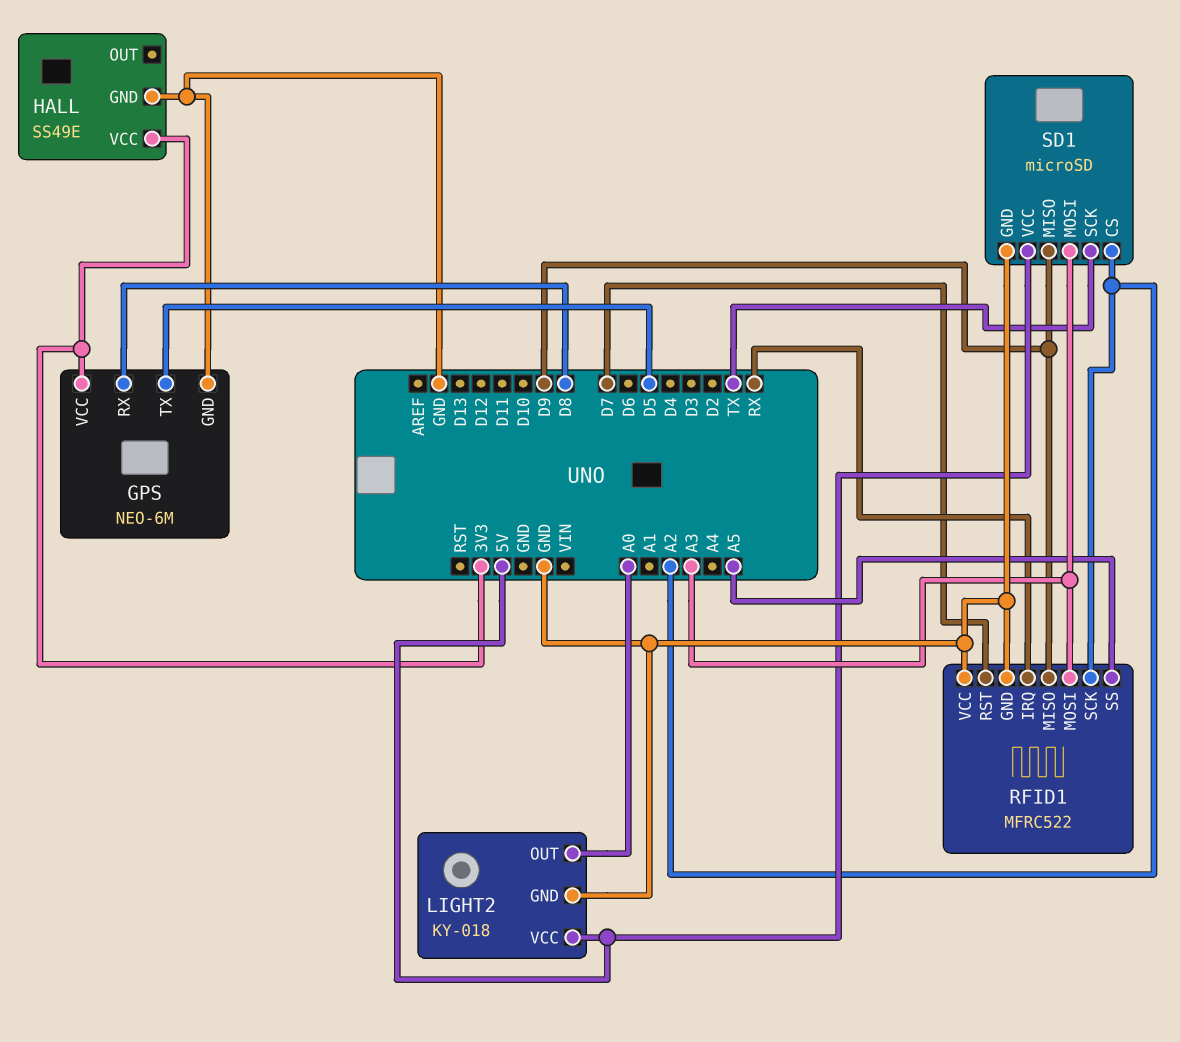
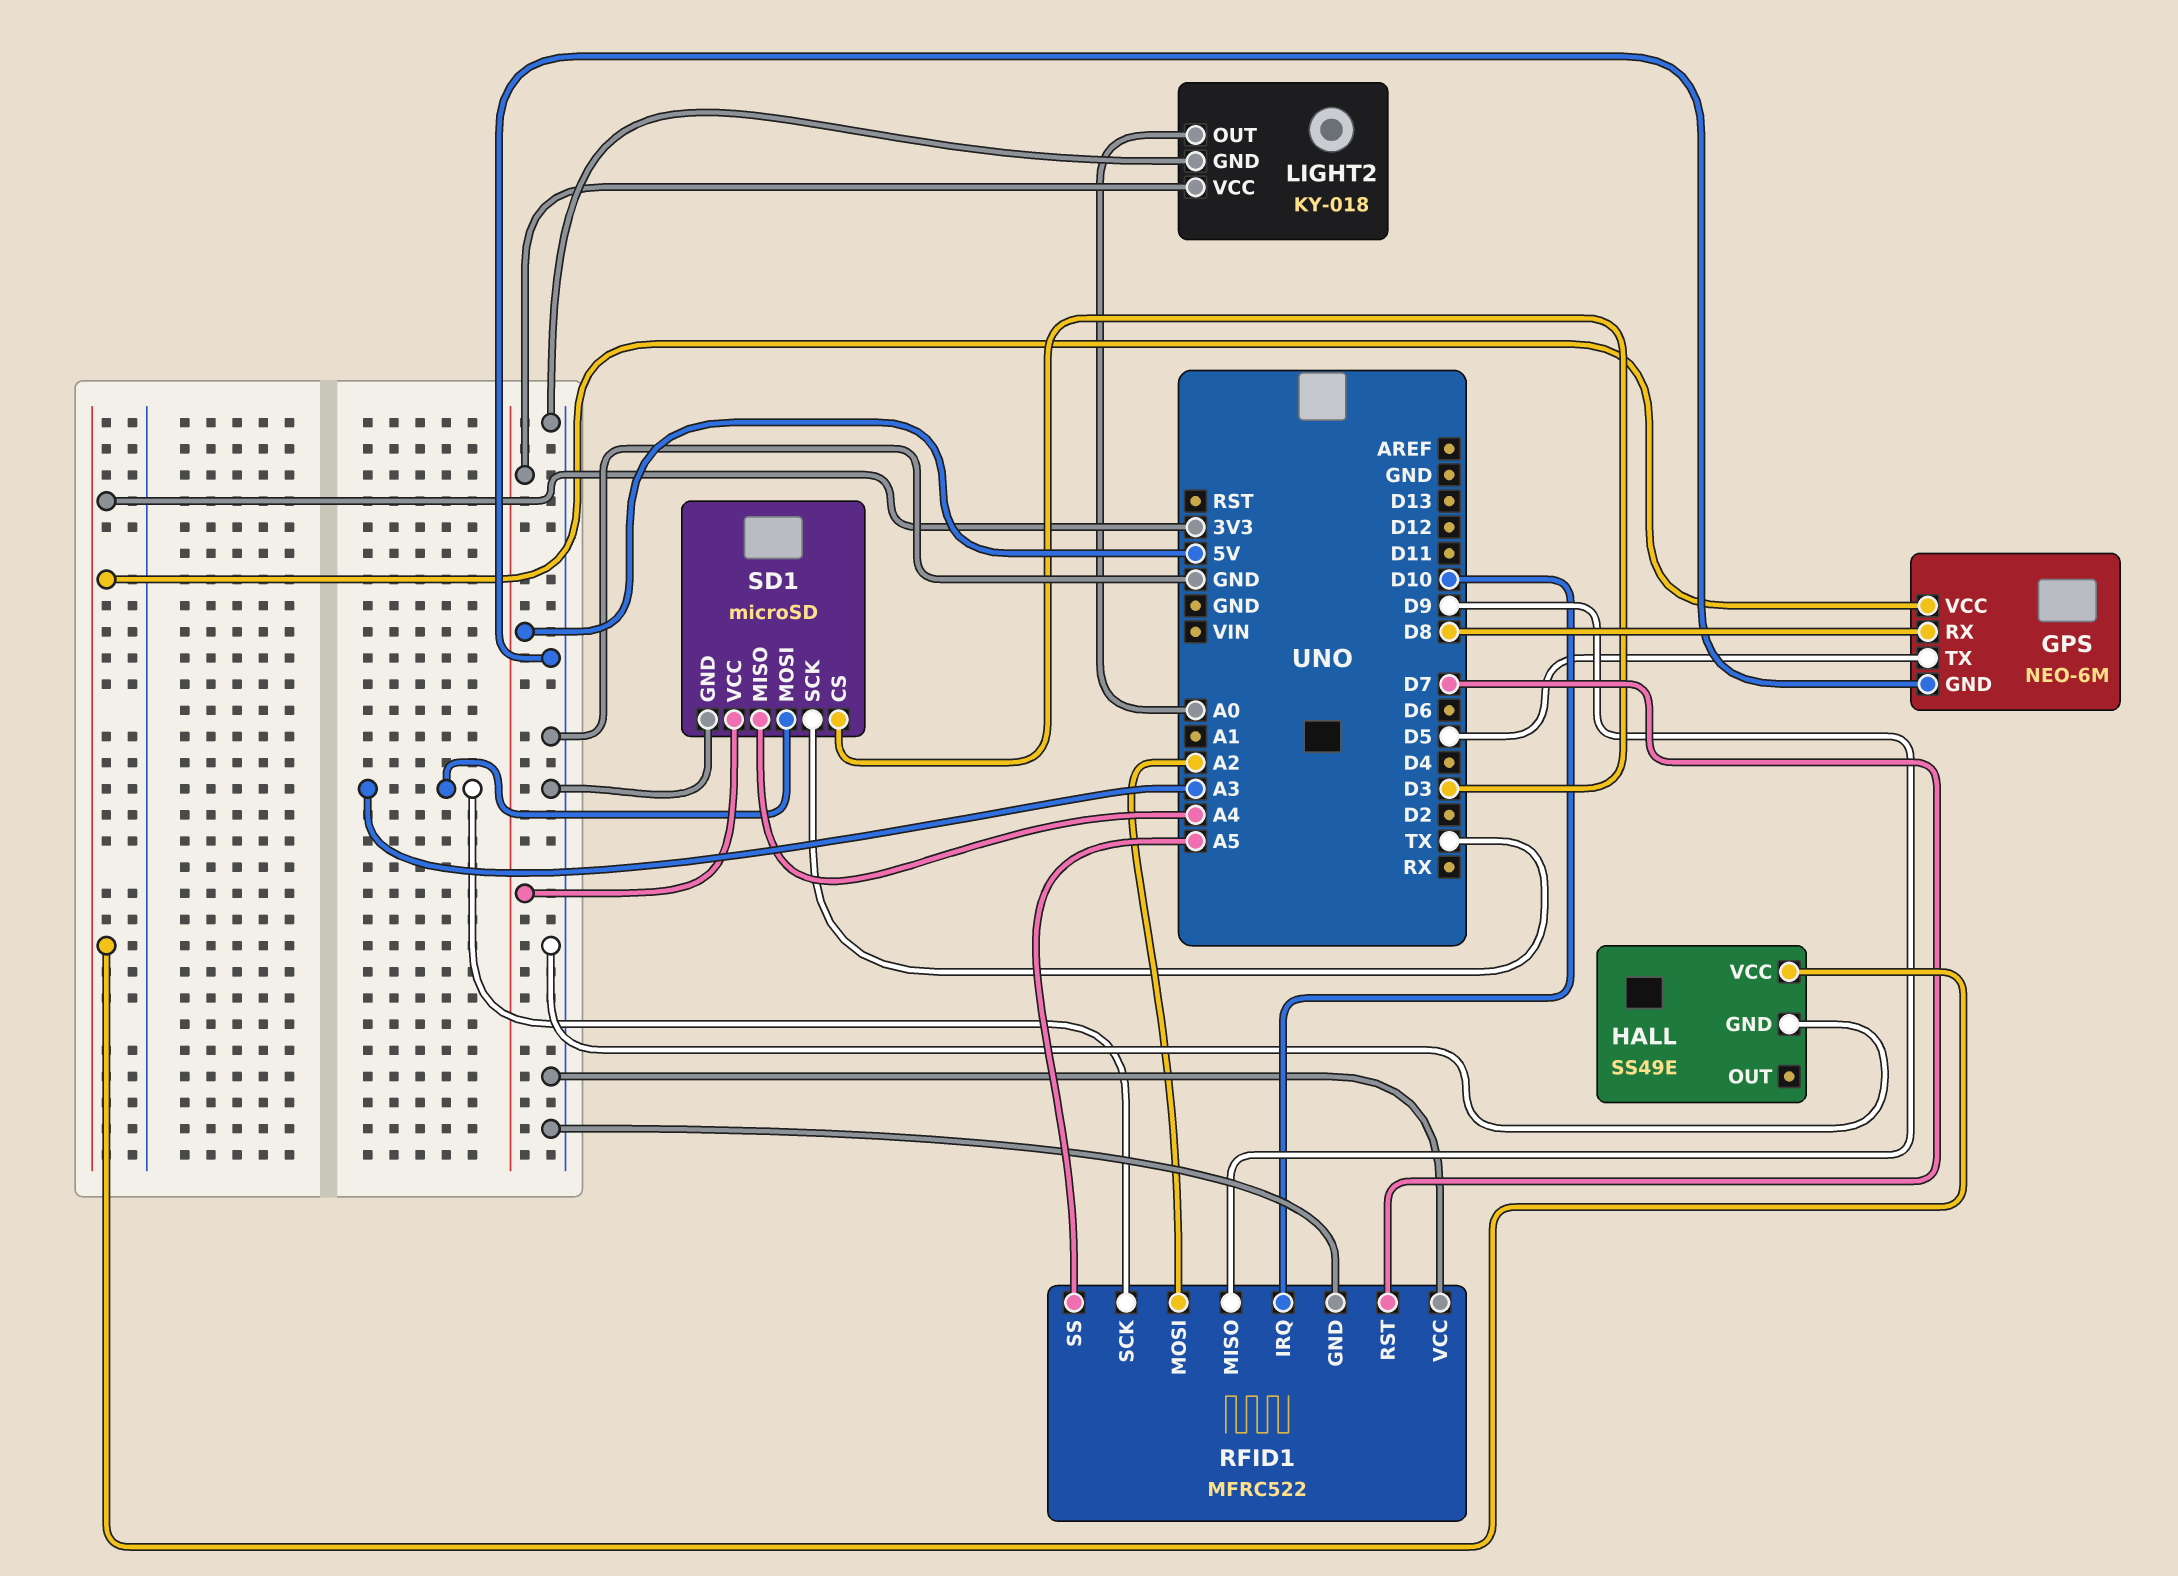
RFID1 pin IRQ: RX -> D10
RFID1 pin MOSI: A3 -> A2
RFID1 pin SCK: A2 -> A3
SD1 pin CS: A2 -> D3
SD1 pin MISO: D9 -> A4

